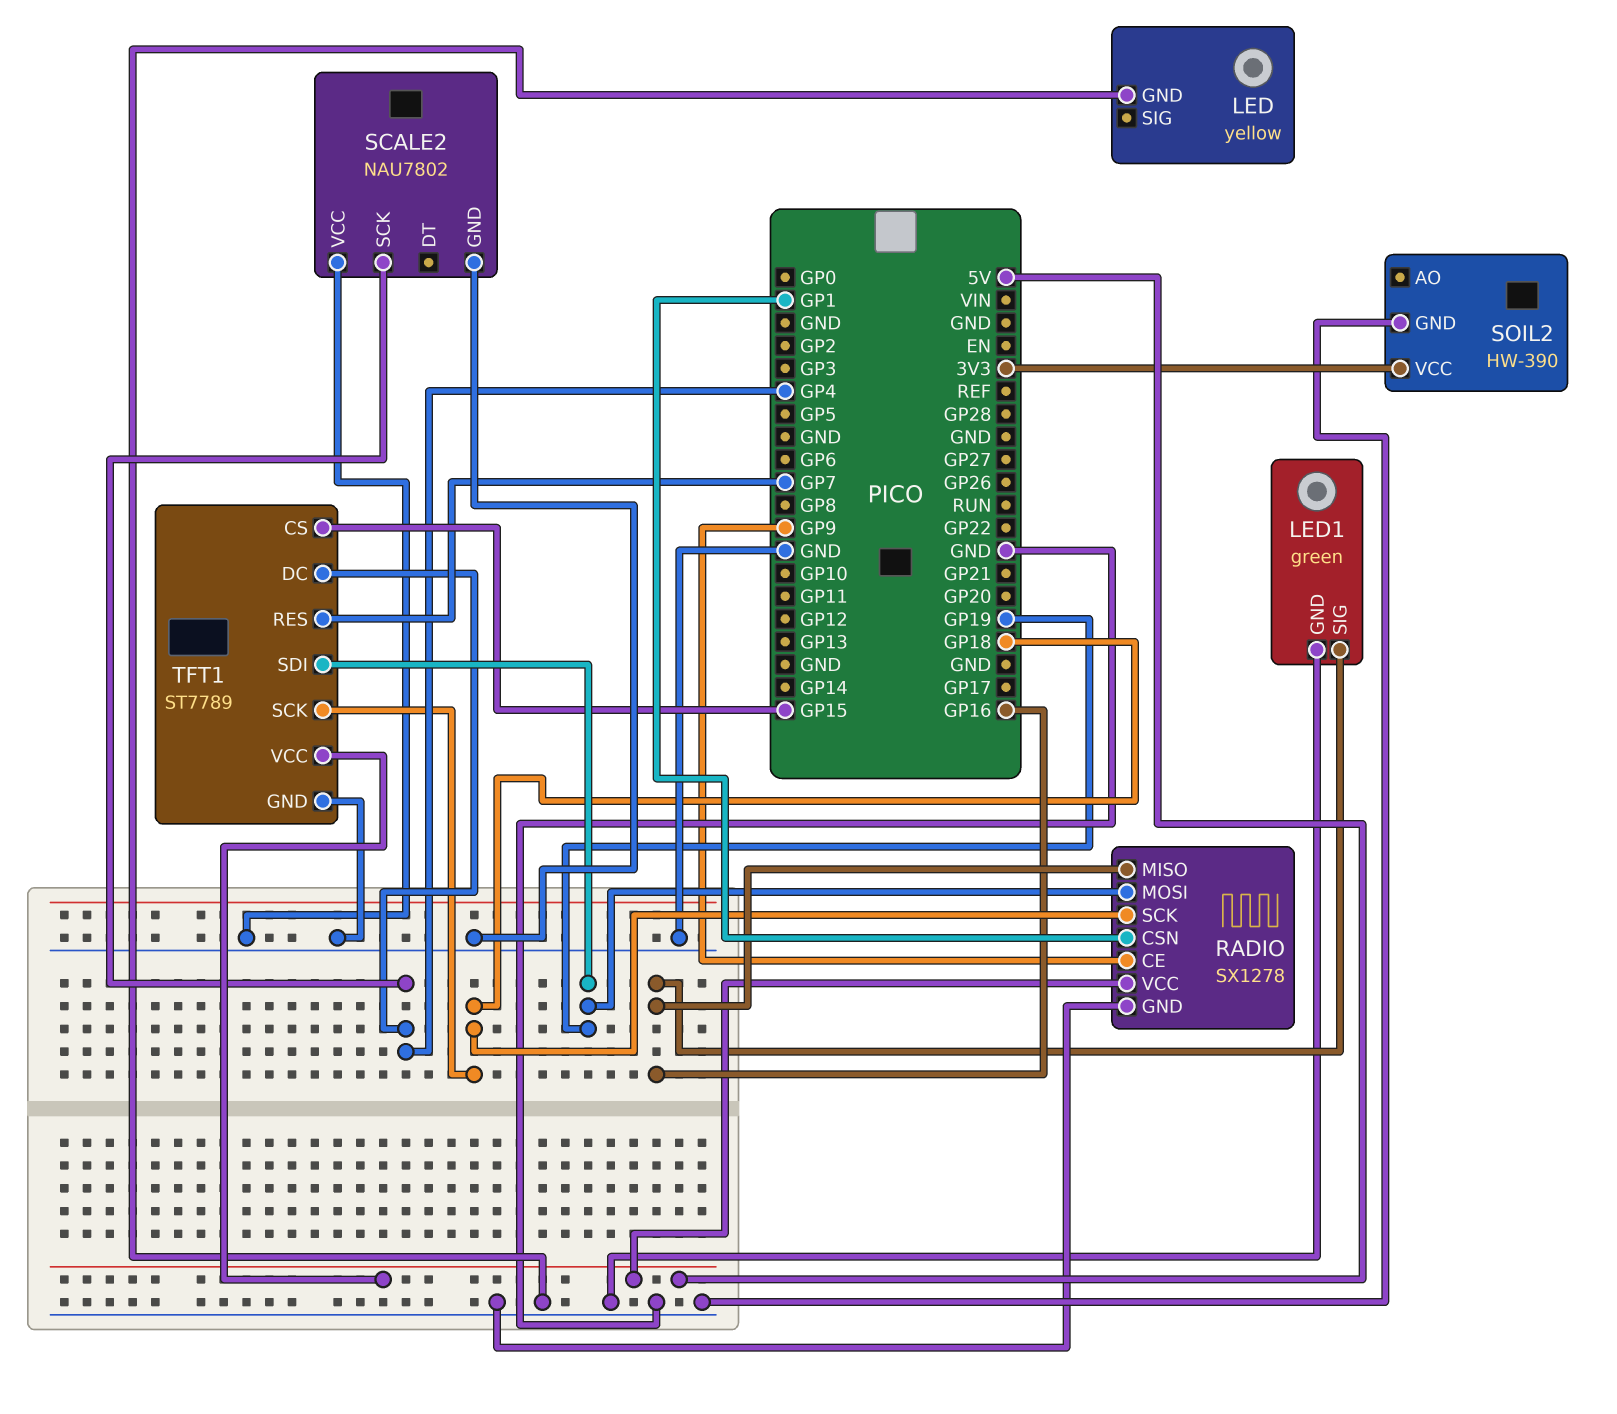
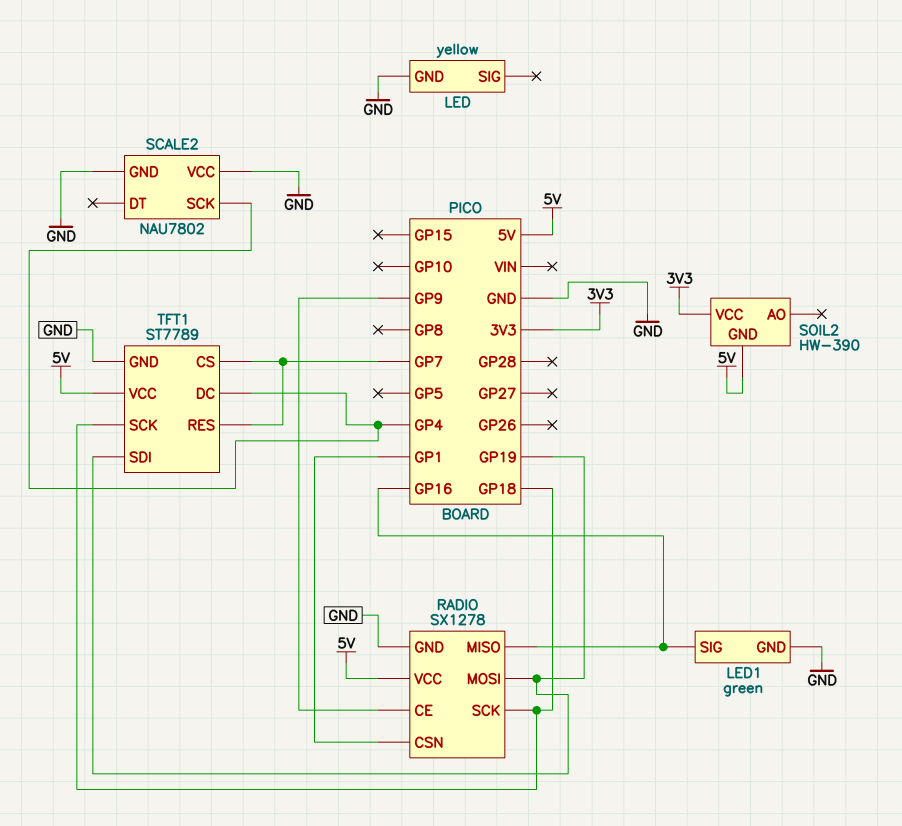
SOIL2 pin GND: GND -> 5V
TFT1 pin CS: GP15 -> GP7

